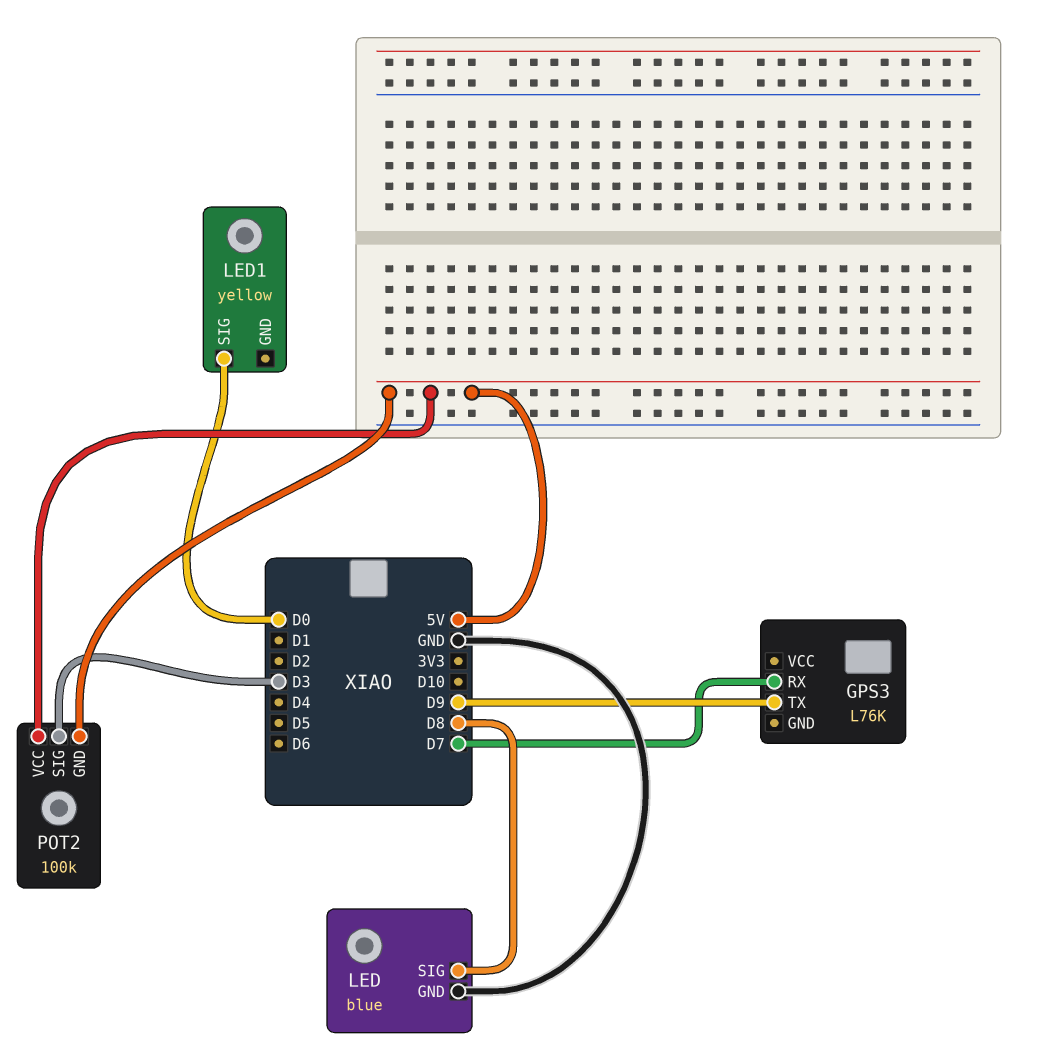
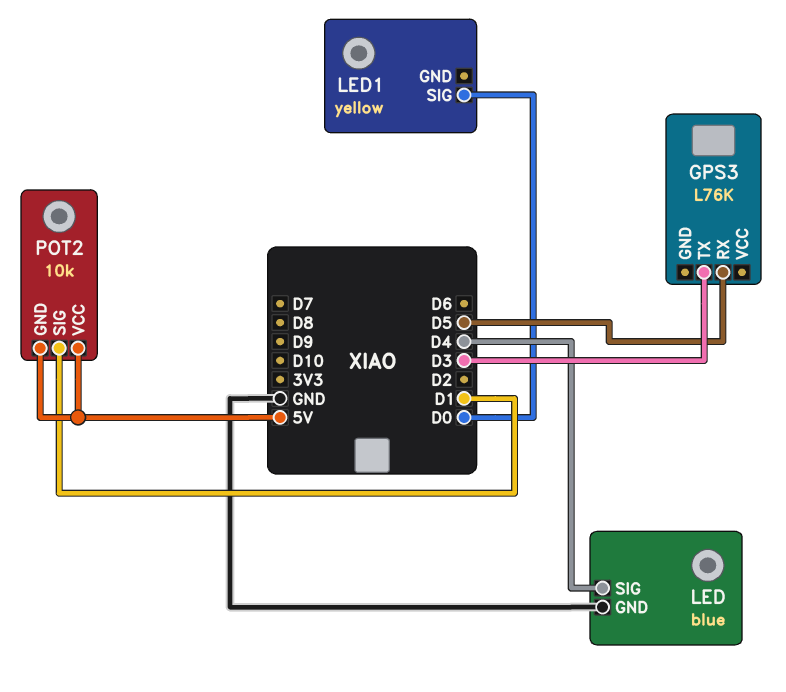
GPS3 pin RX: D7 -> D5
GPS3 pin TX: D9 -> D3
LED pin SIG: D8 -> D4
POT2: 100k -> 10k
POT2 pin SIG: D3 -> D1

